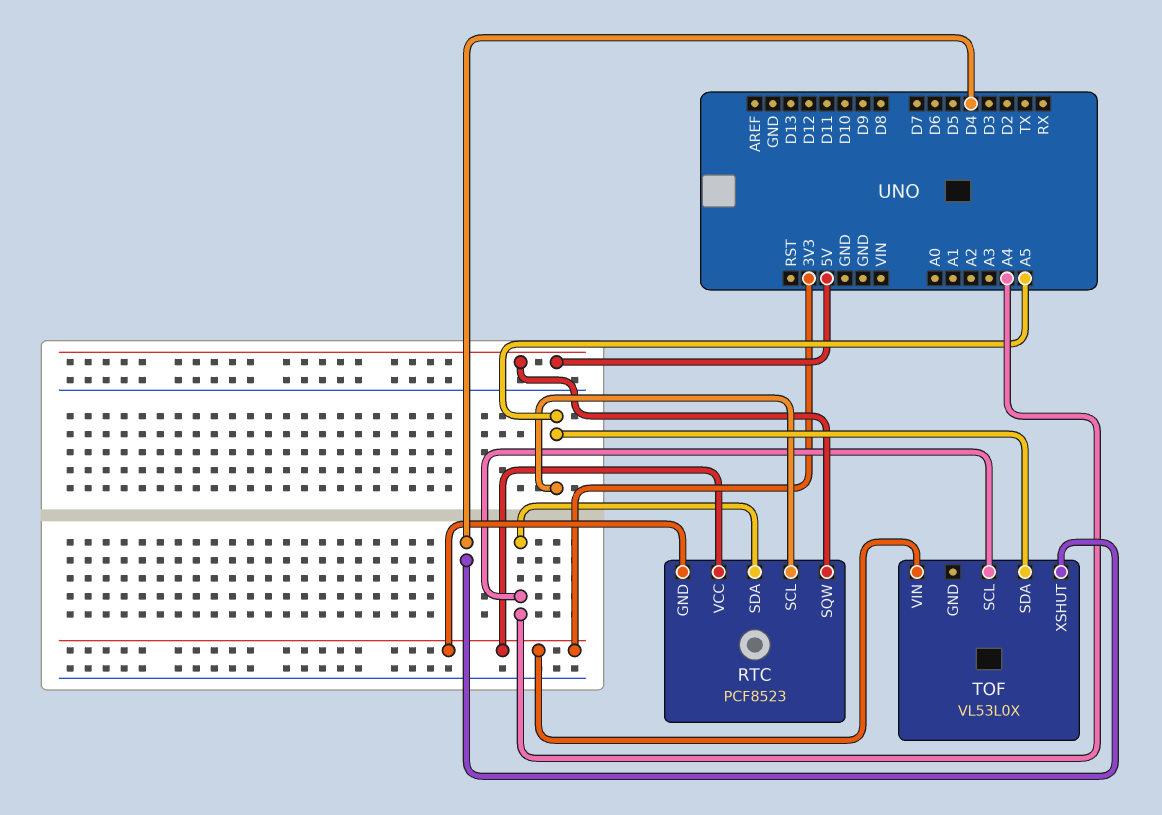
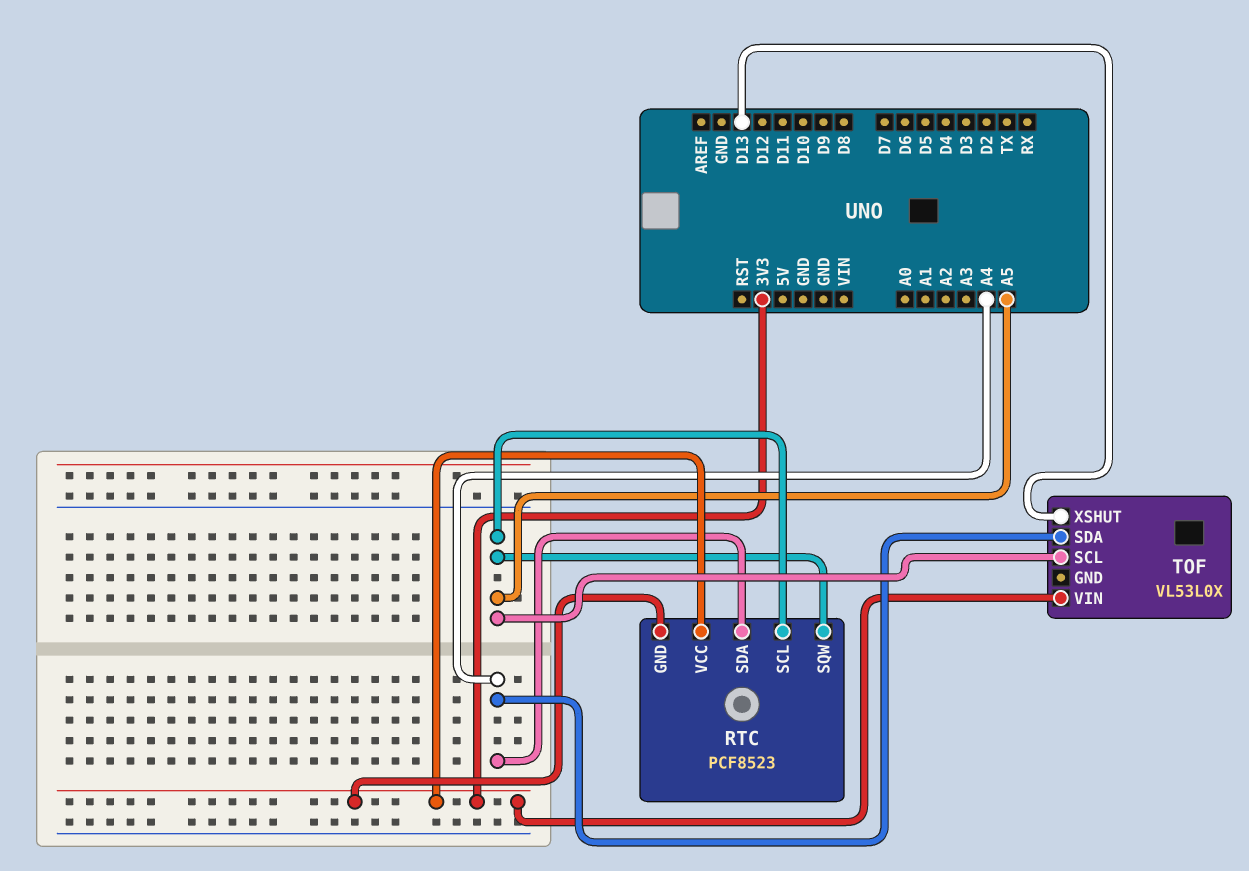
RTC pin SQW: 5V -> A5
TOF pin SCL: A4 -> A5
TOF pin SDA: A5 -> A4
TOF pin XSHUT: D4 -> D13

